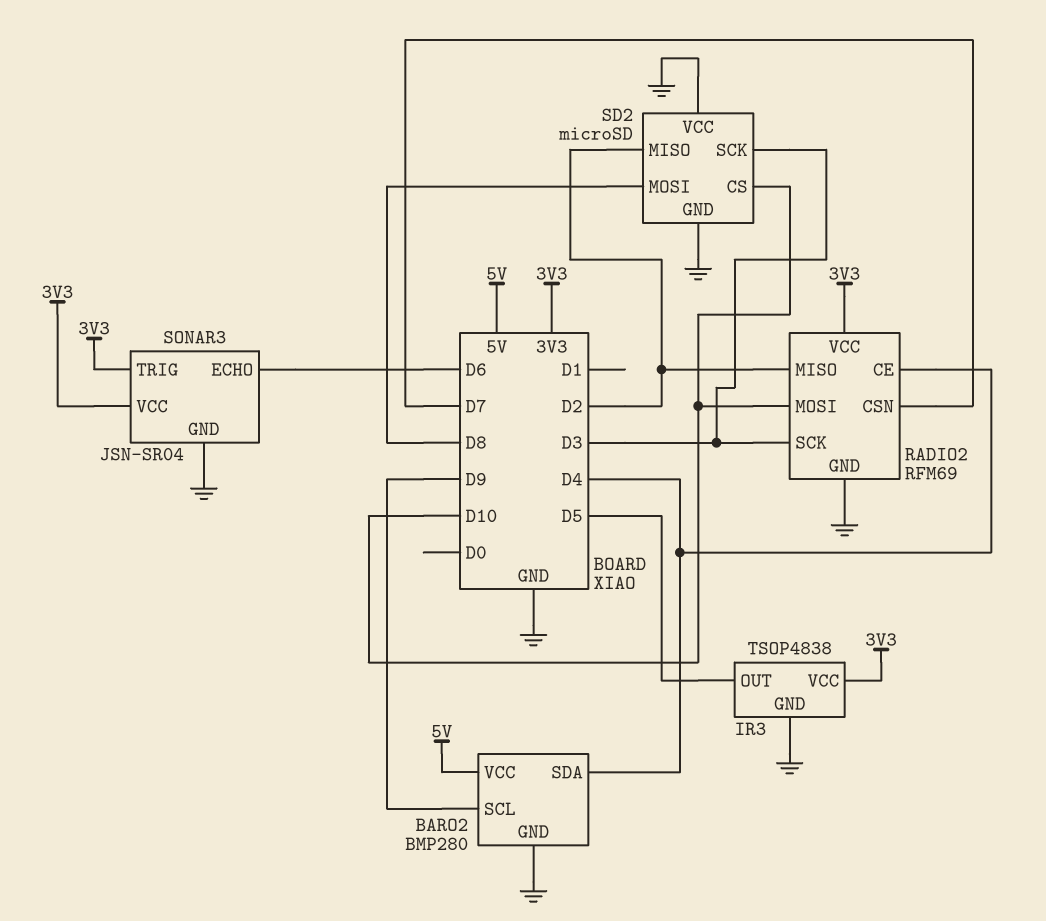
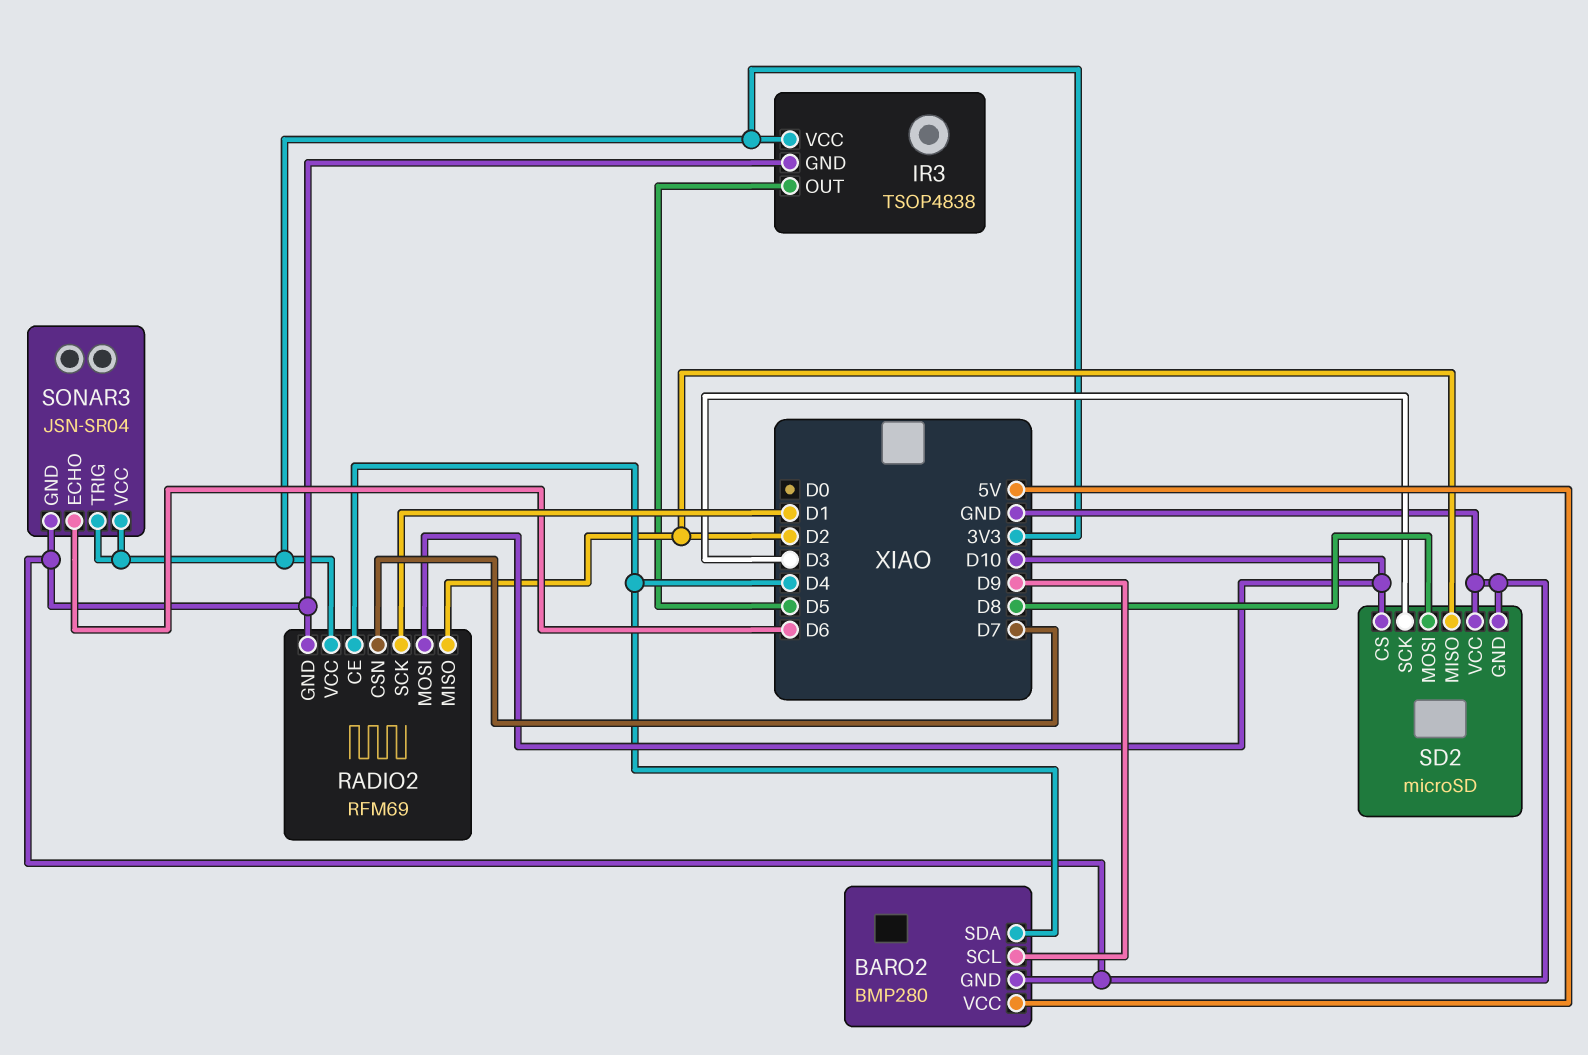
RADIO2 pin SCK: D3 -> D1

